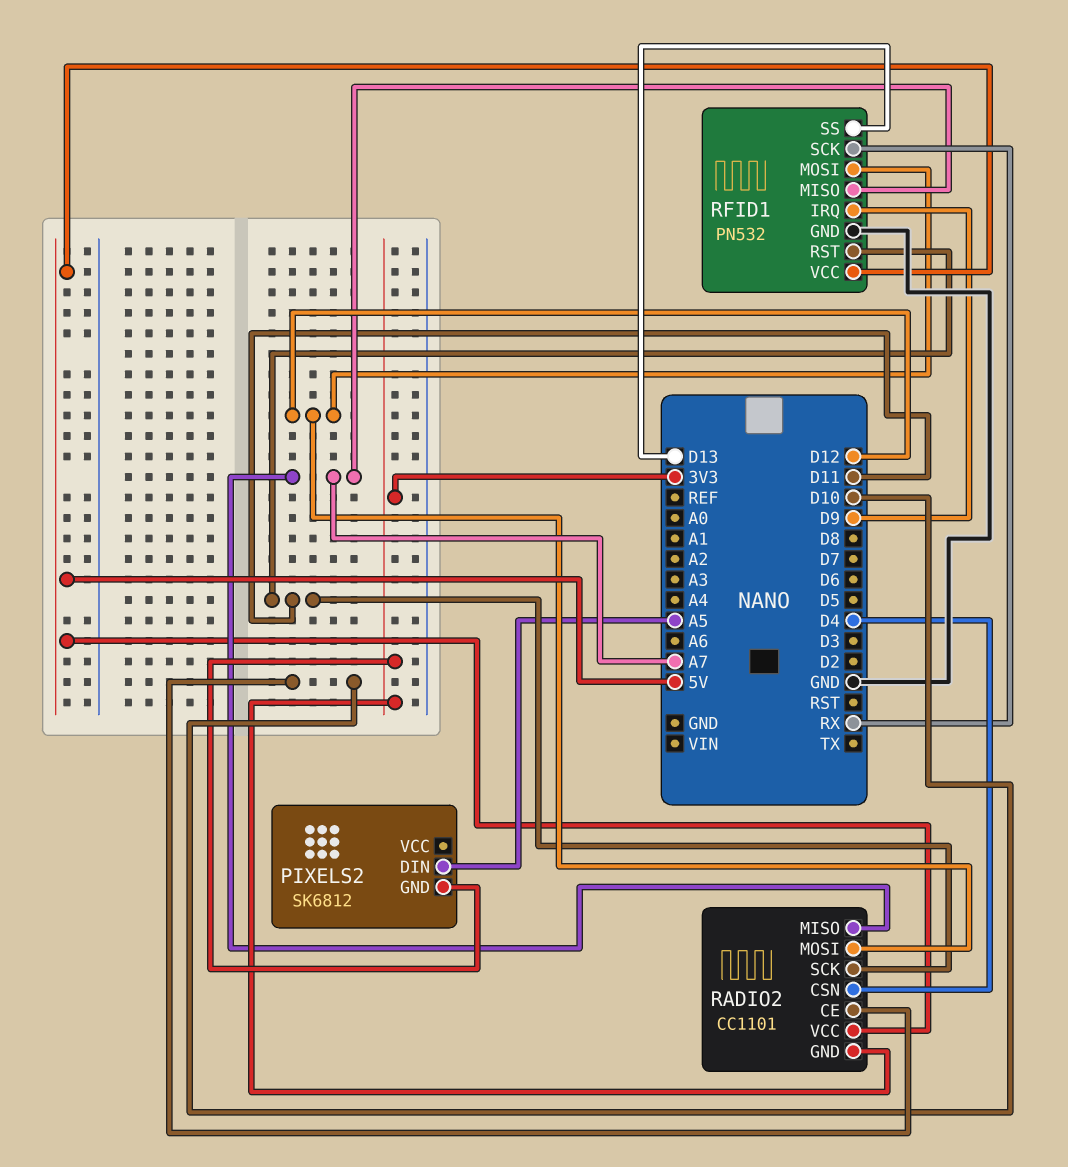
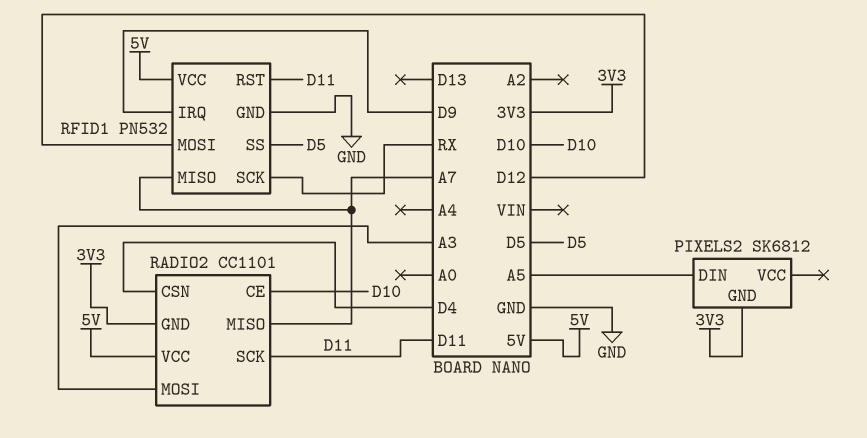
RADIO2 pin MOSI: D12 -> A3
RFID1 pin SS: D13 -> D5

